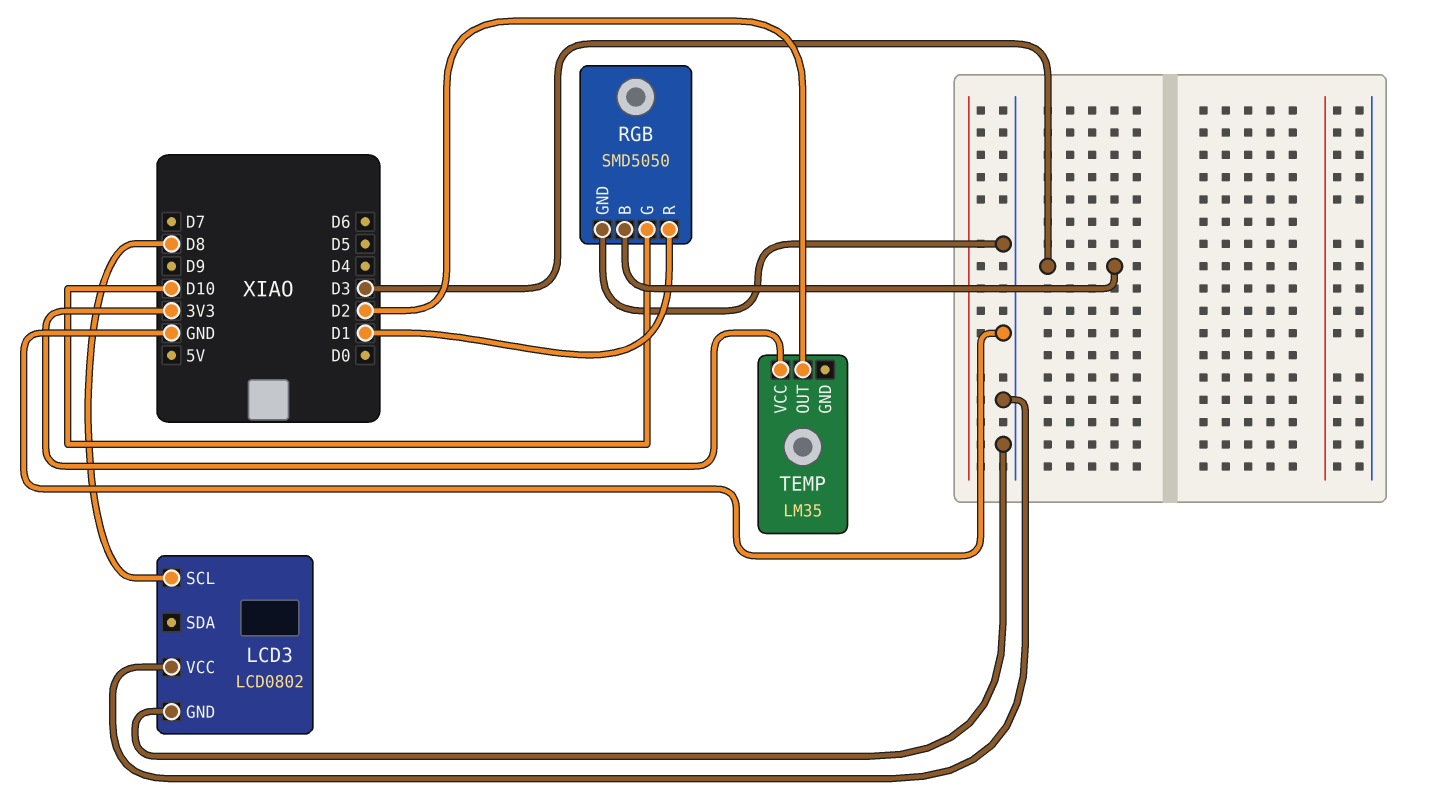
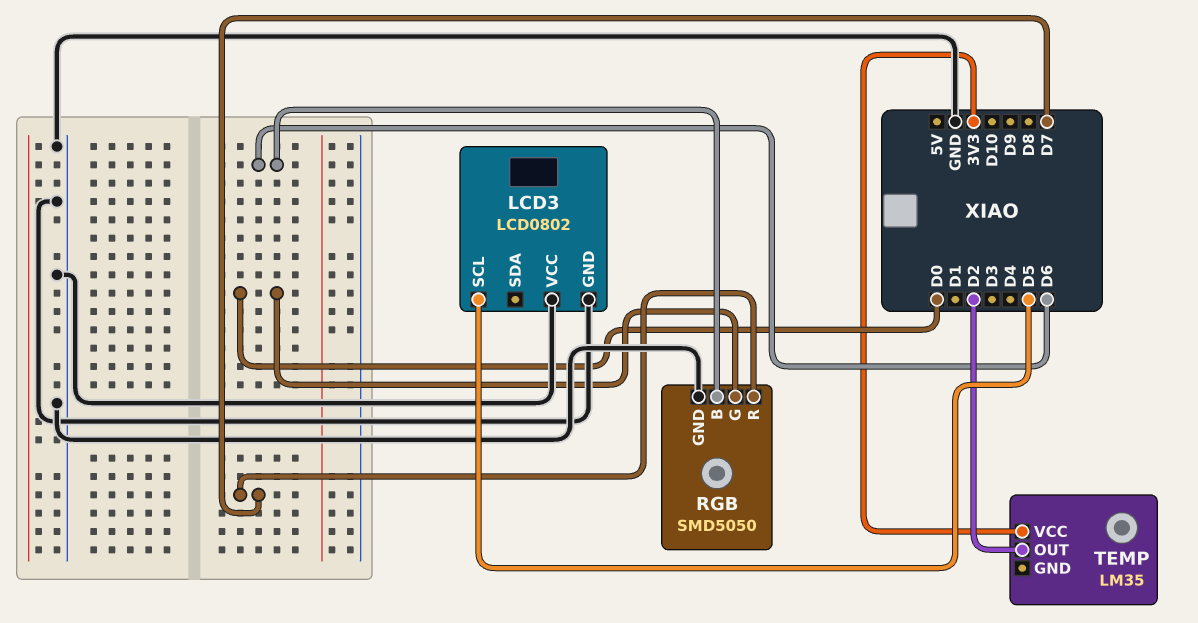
LCD3 pin SCL: D8 -> D5
RGB pin B: D3 -> D6
RGB pin G: D10 -> D0
RGB pin R: D1 -> D7

